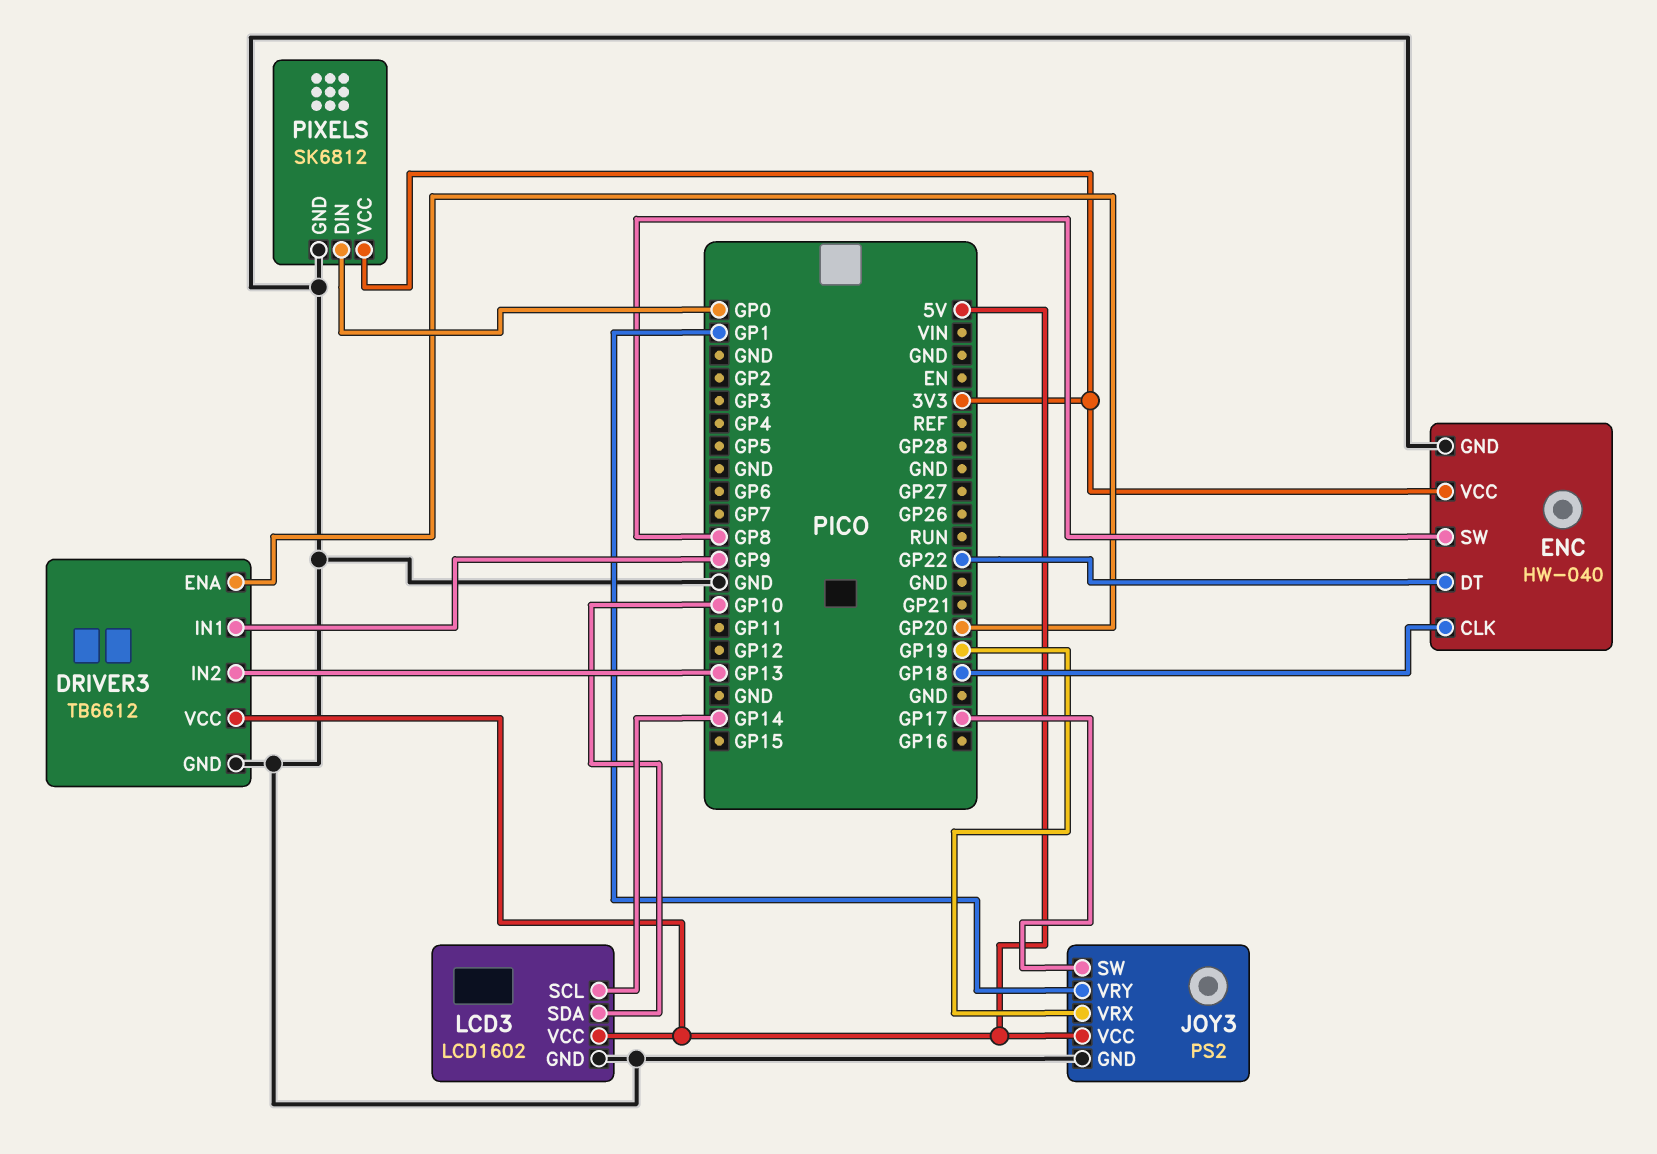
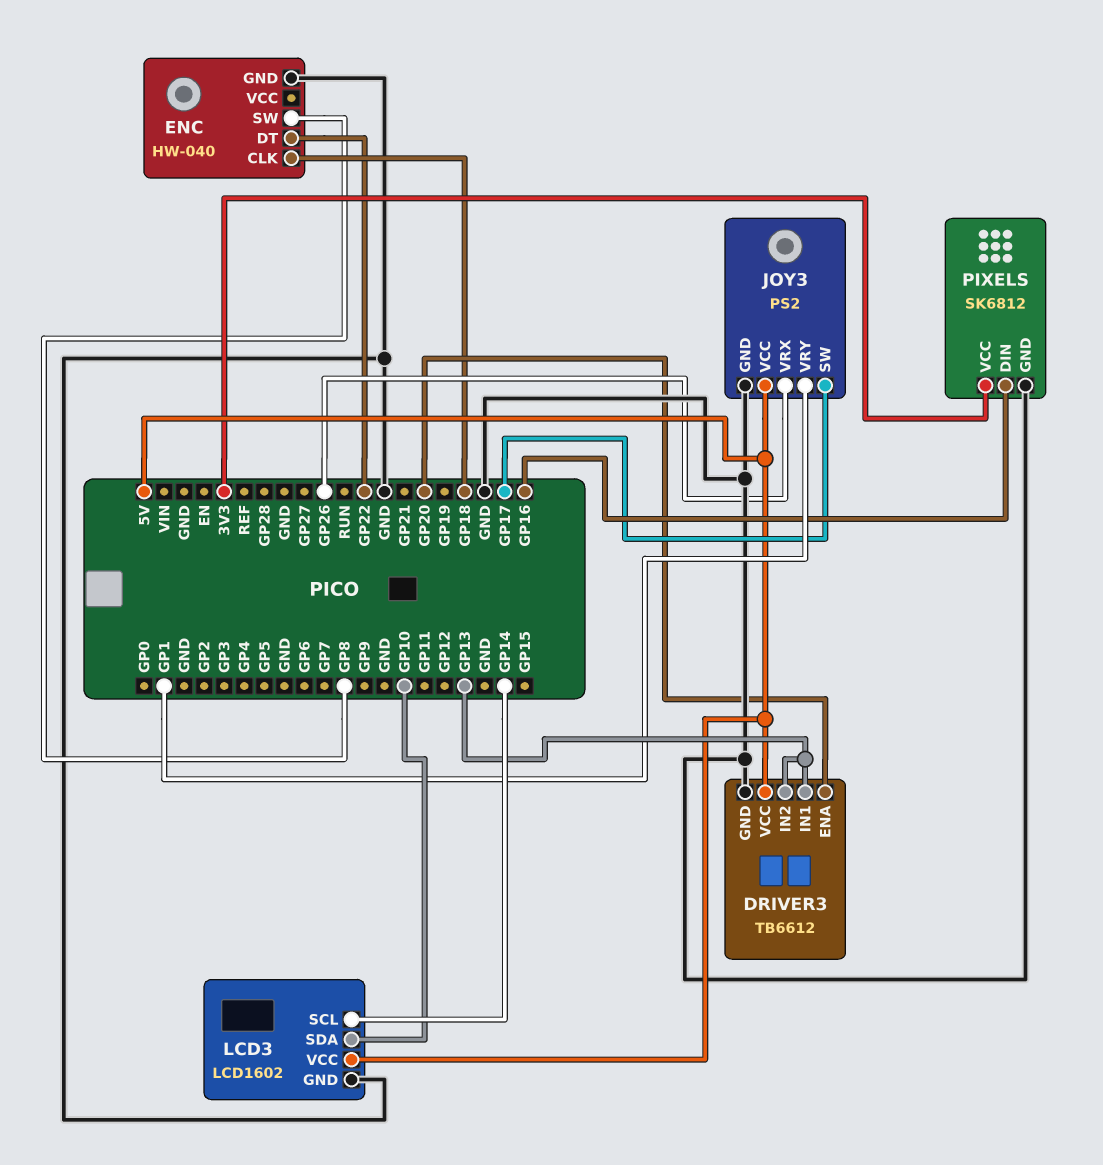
DRIVER3 pin IN1: GP9 -> GP13
ENC pin VCC: 3V3 -> none
JOY3 pin VRX: GP19 -> GP26
PIXELS pin DIN: GP0 -> GP16

